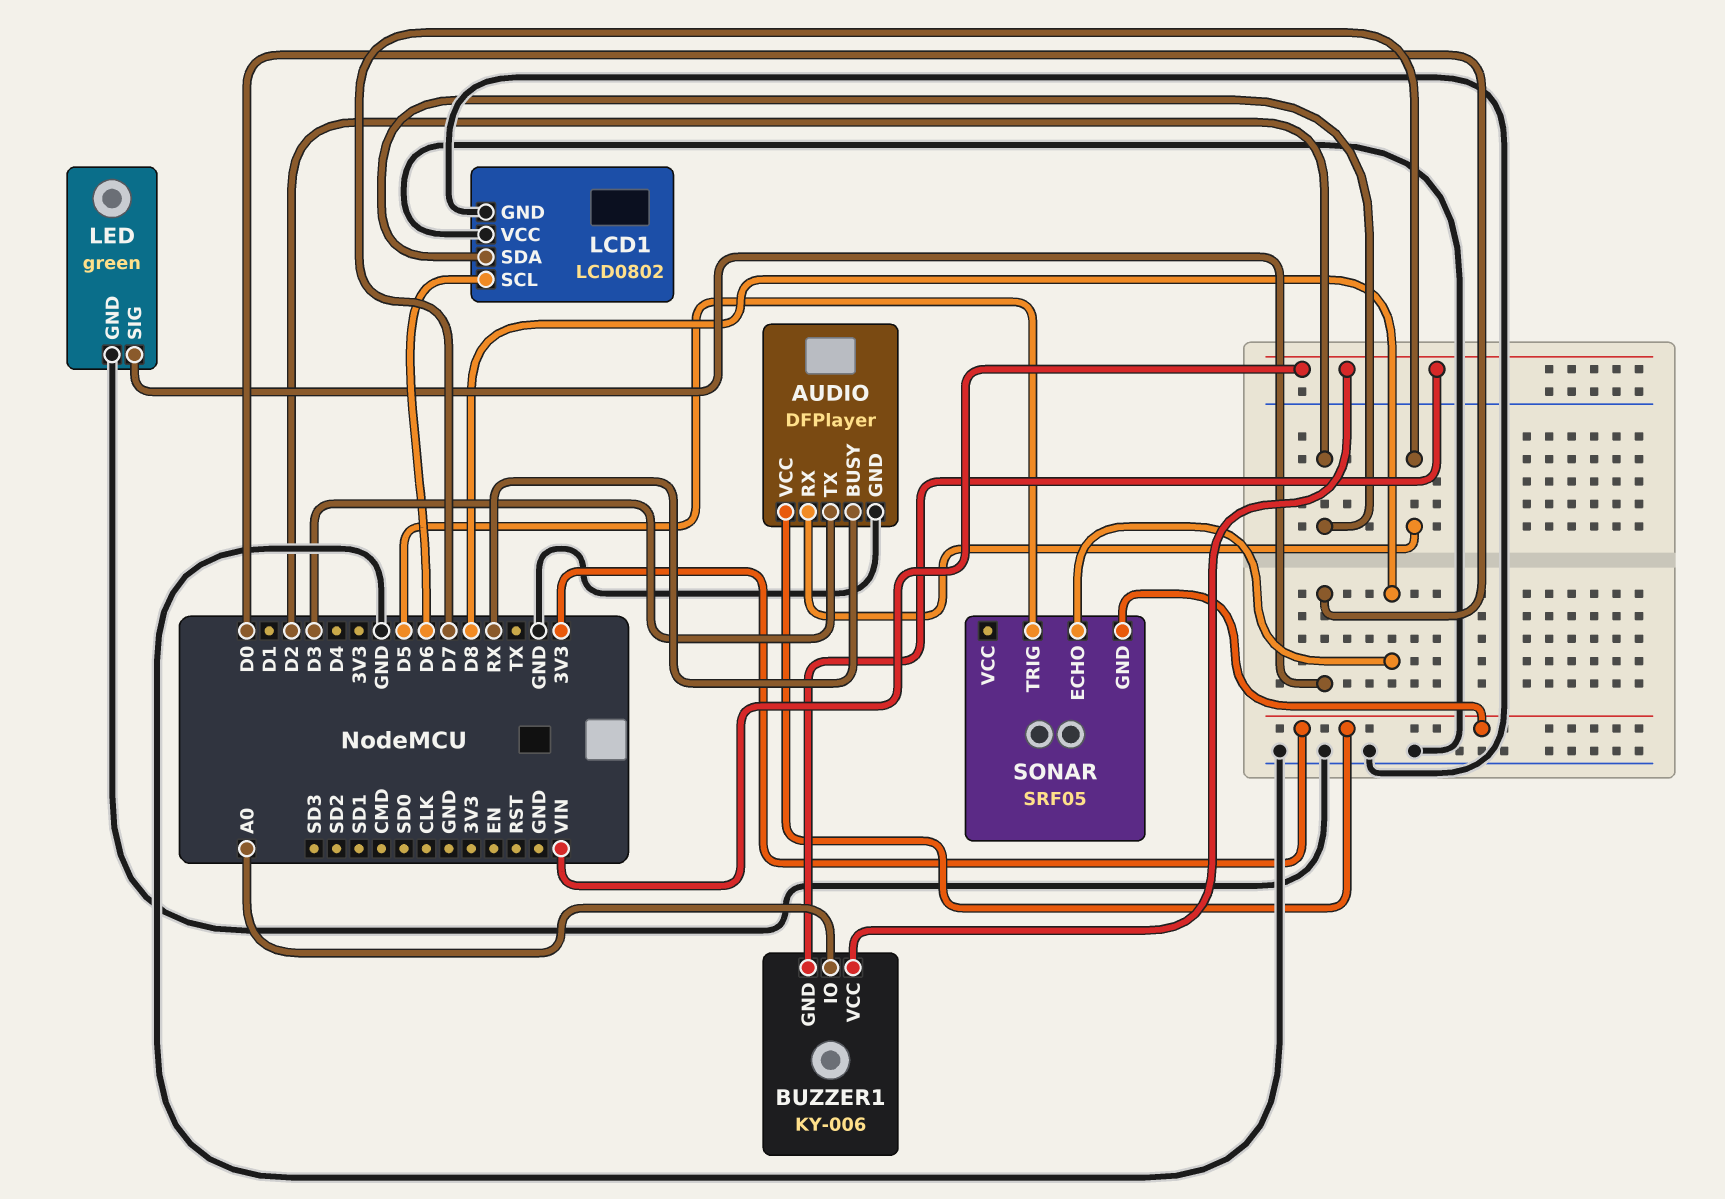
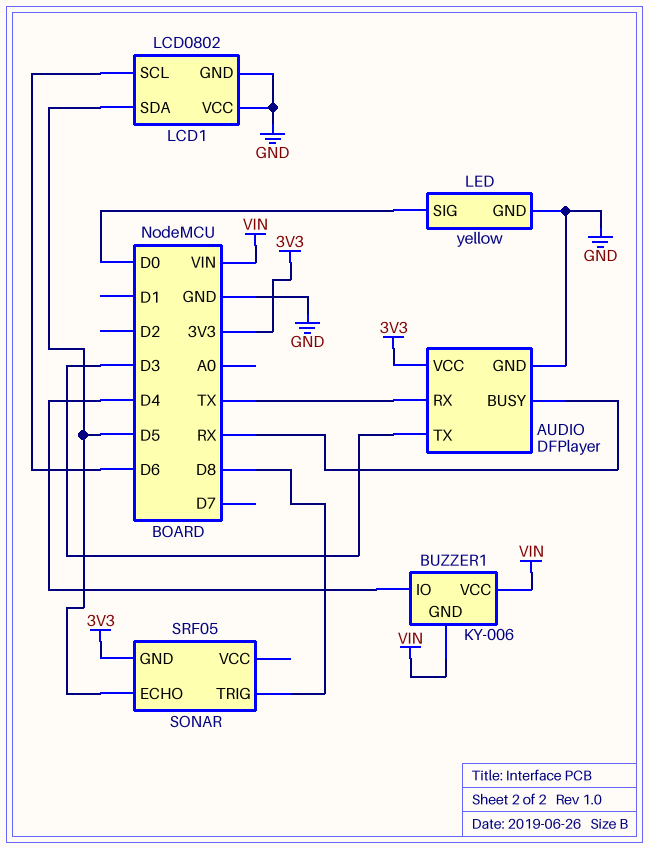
AUDIO pin RX: D7 -> TX
BUZZER1 pin IO: A0 -> D4
LCD1 pin SDA: D2 -> D5
LED: green -> yellow
SONAR pin ECHO: D8 -> D5
SONAR pin TRIG: D5 -> D8

